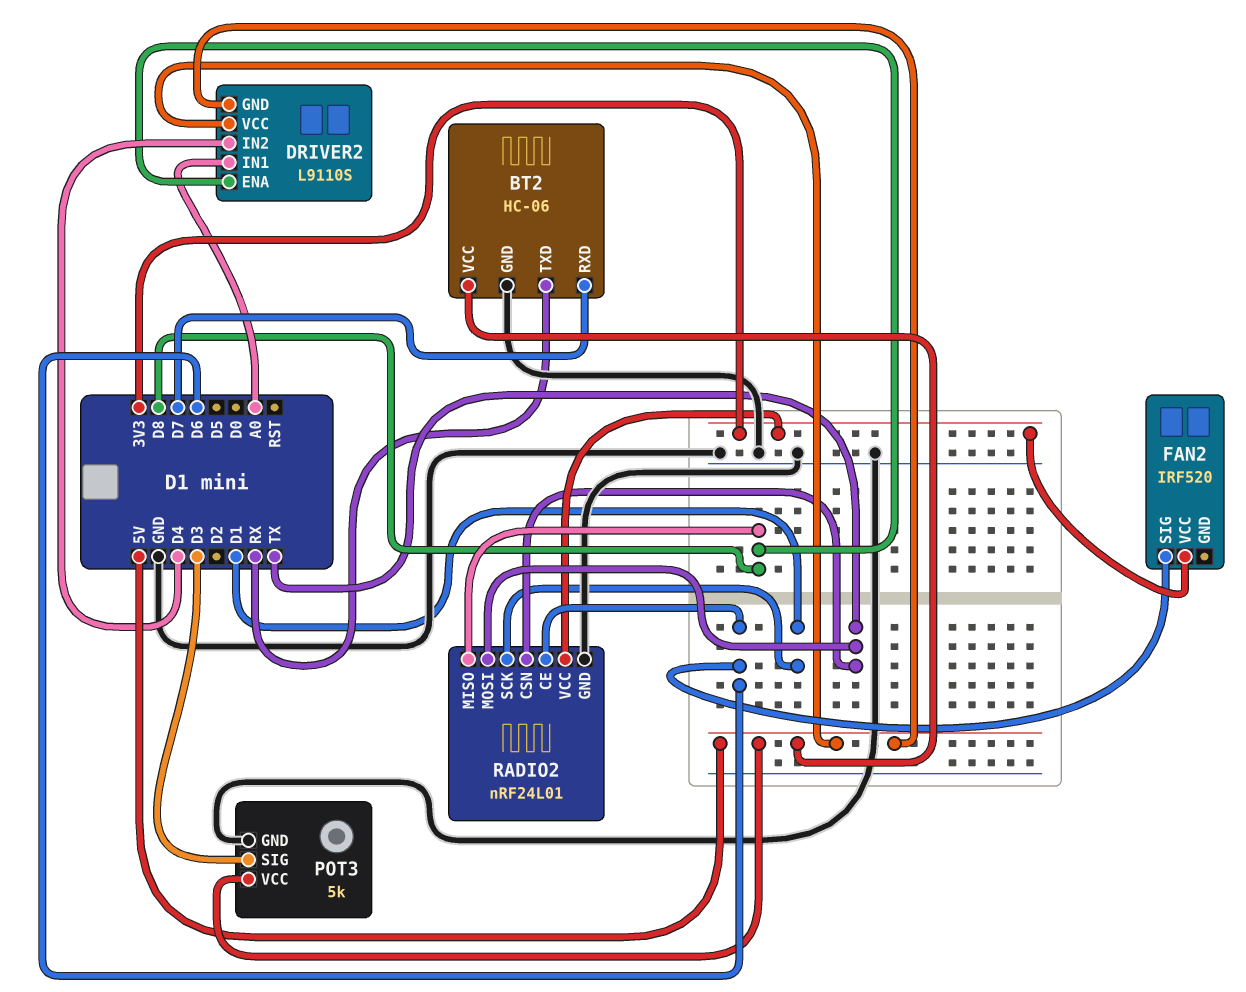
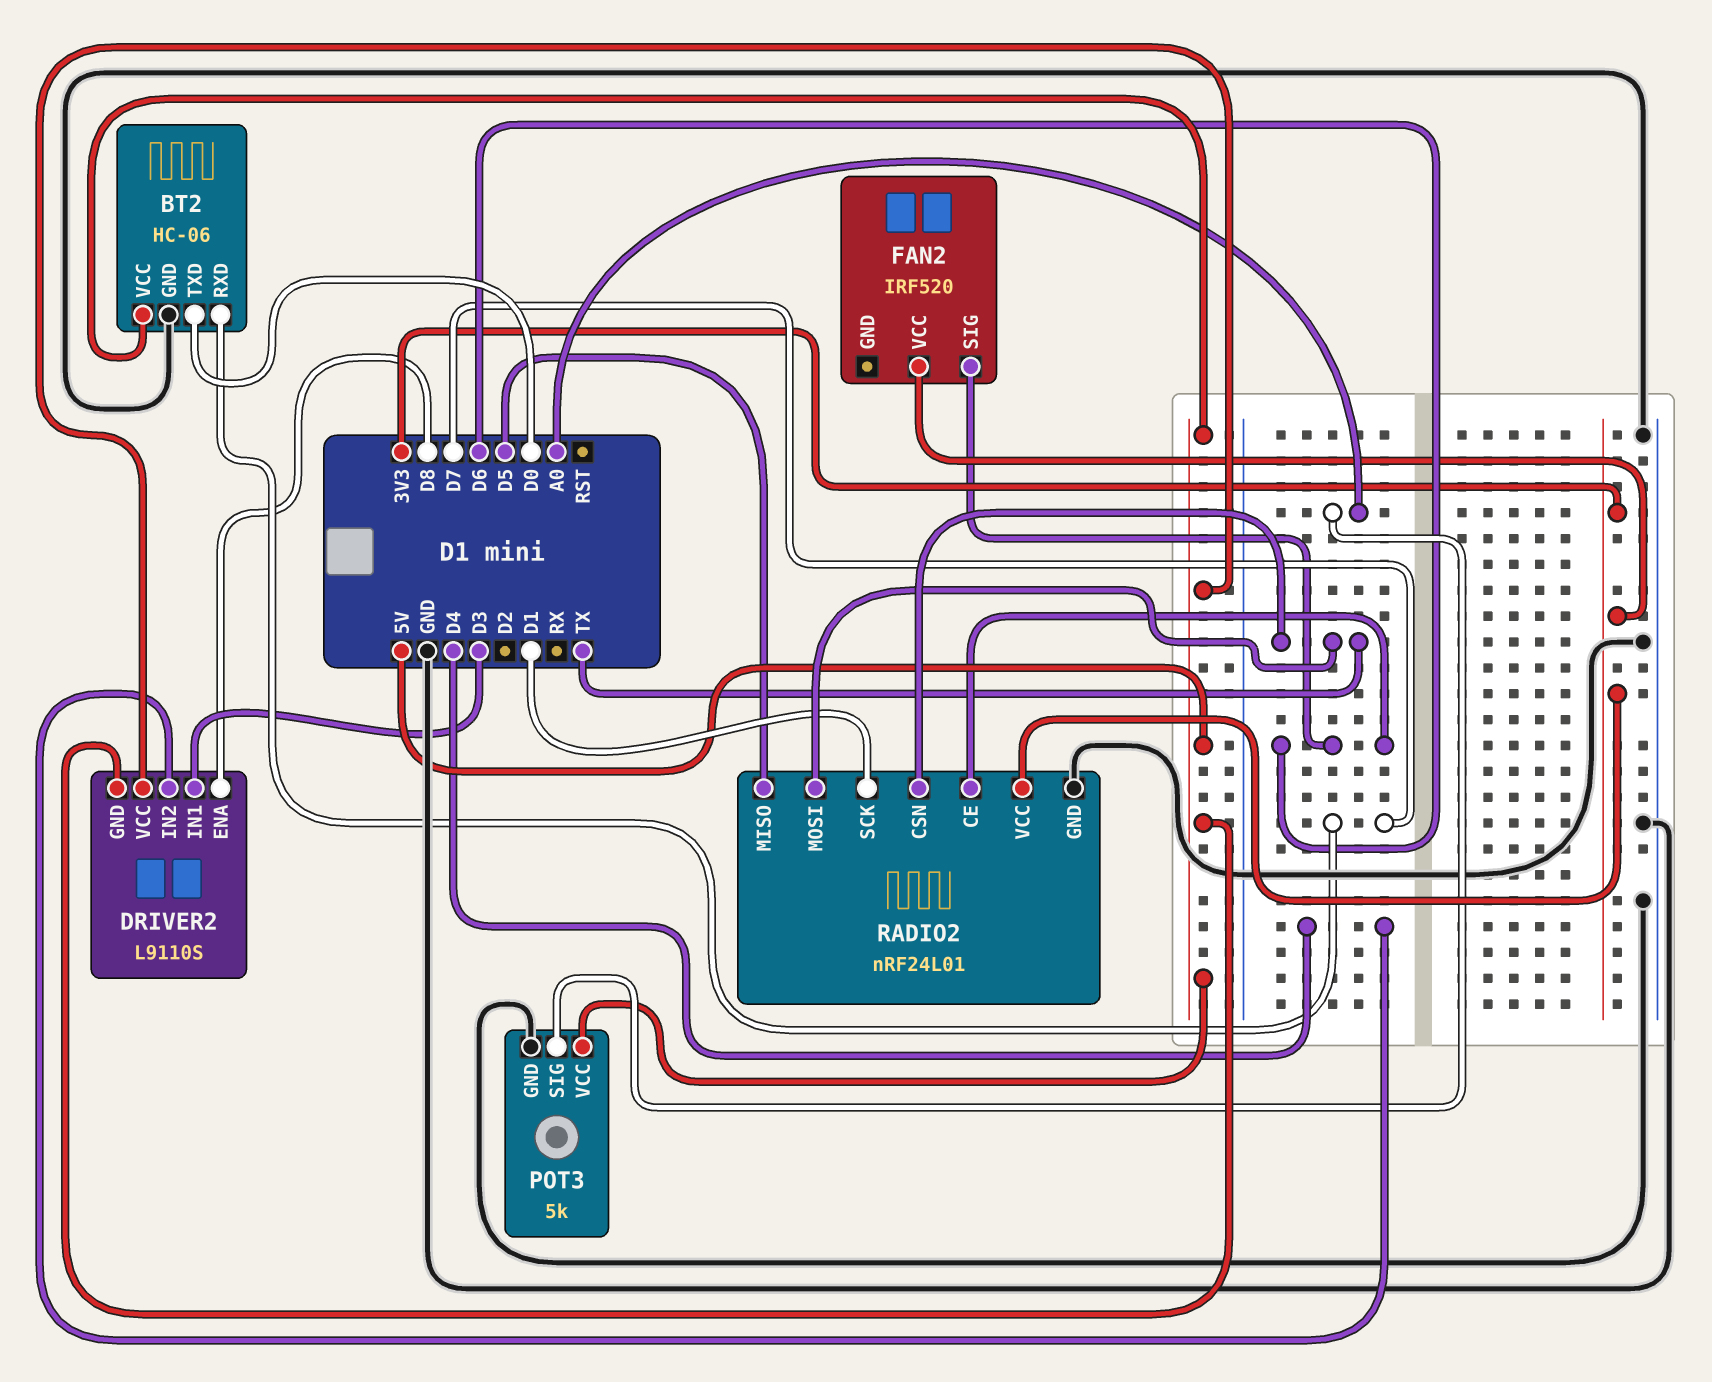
BT2 pin TXD: RX -> D0
DRIVER2 pin IN1: A0 -> D3
POT3 pin SIG: D3 -> A0
RADIO2 pin MISO: D8 -> D5

